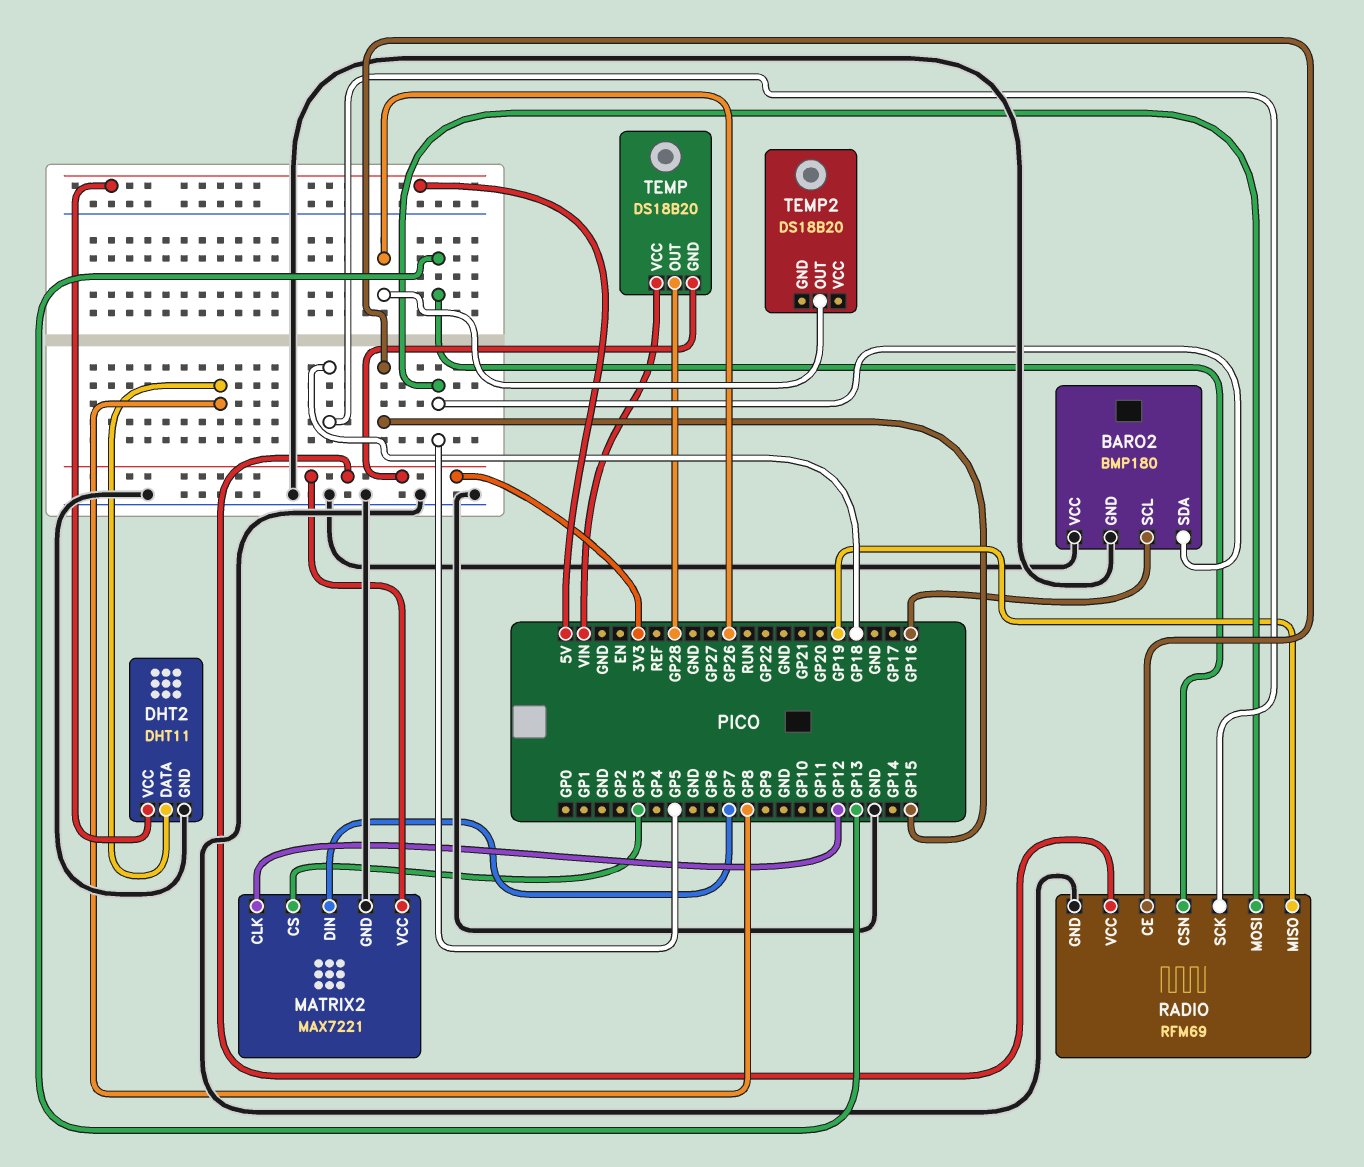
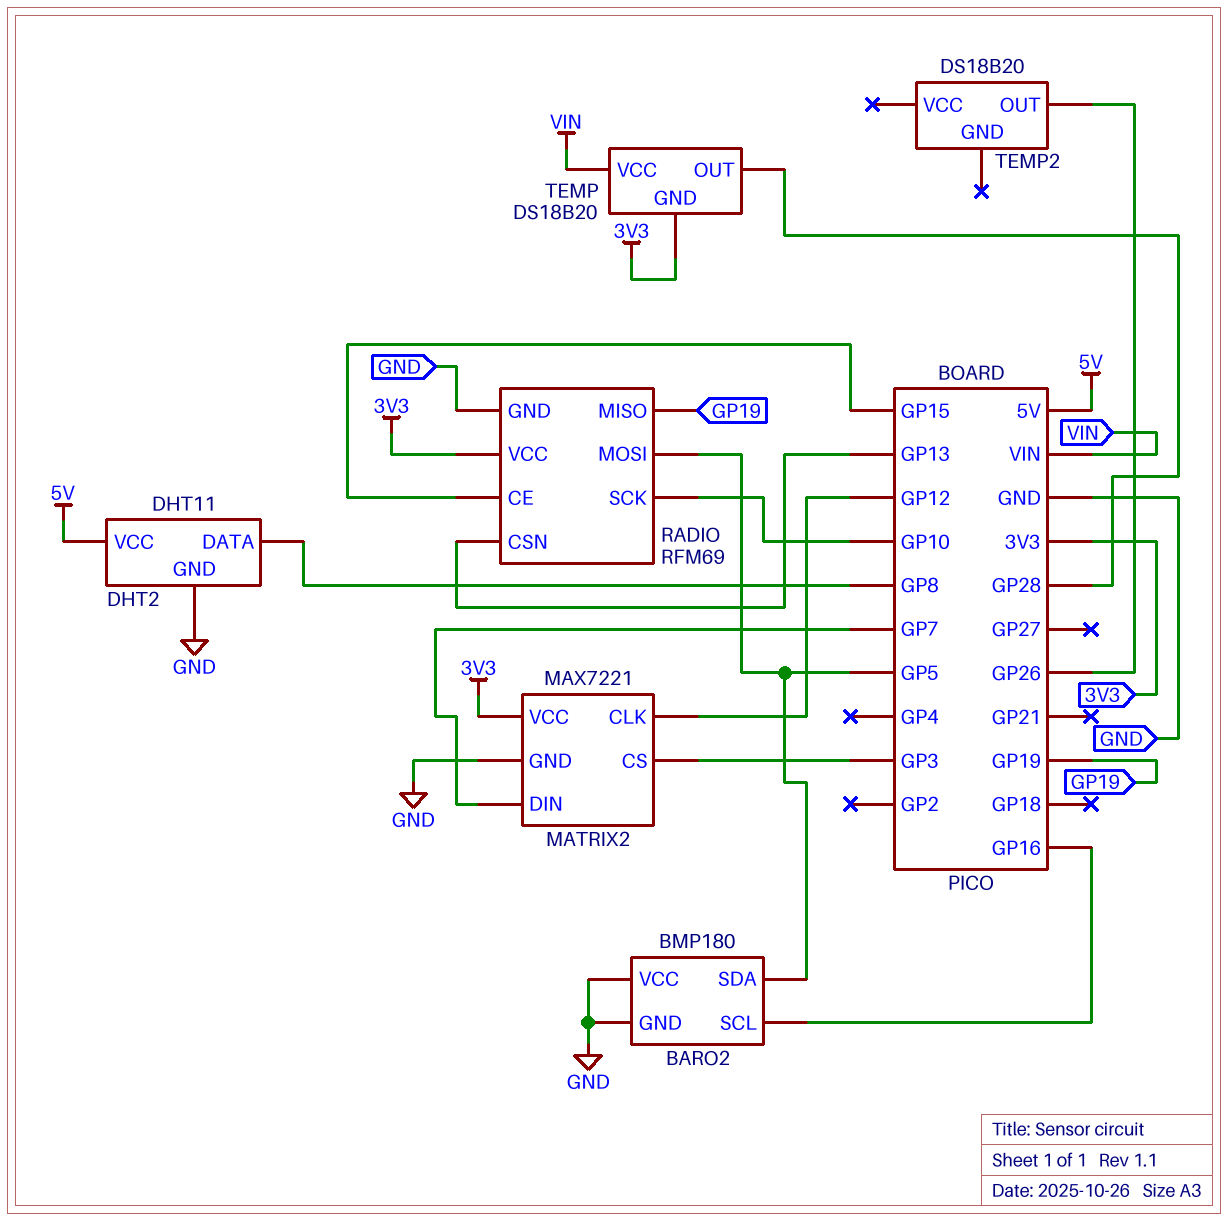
RADIO pin SCK: GP18 -> GP10

